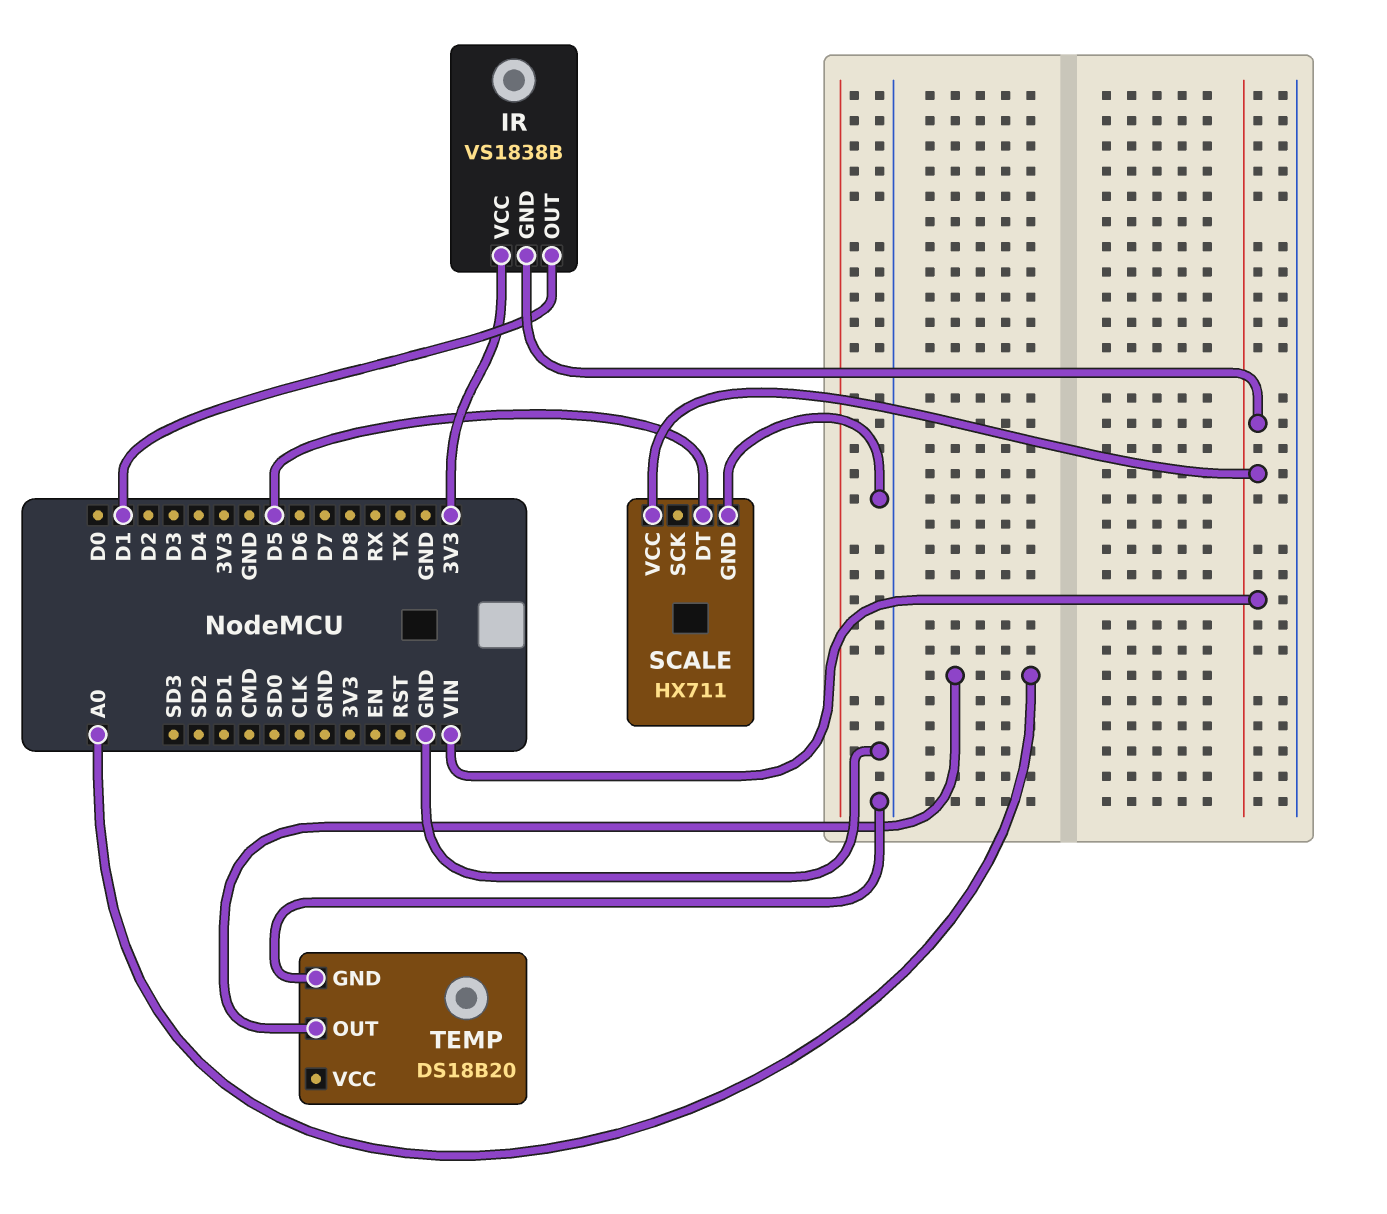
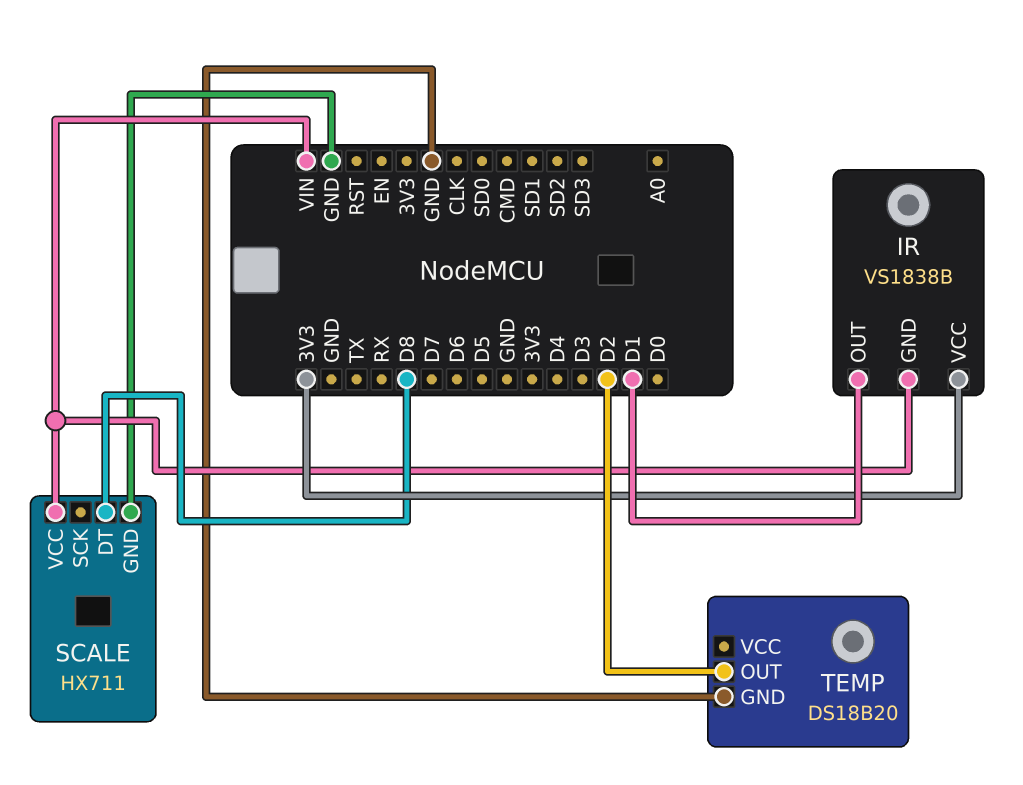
SCALE pin DT: D5 -> D8
TEMP pin OUT: A0 -> D2

